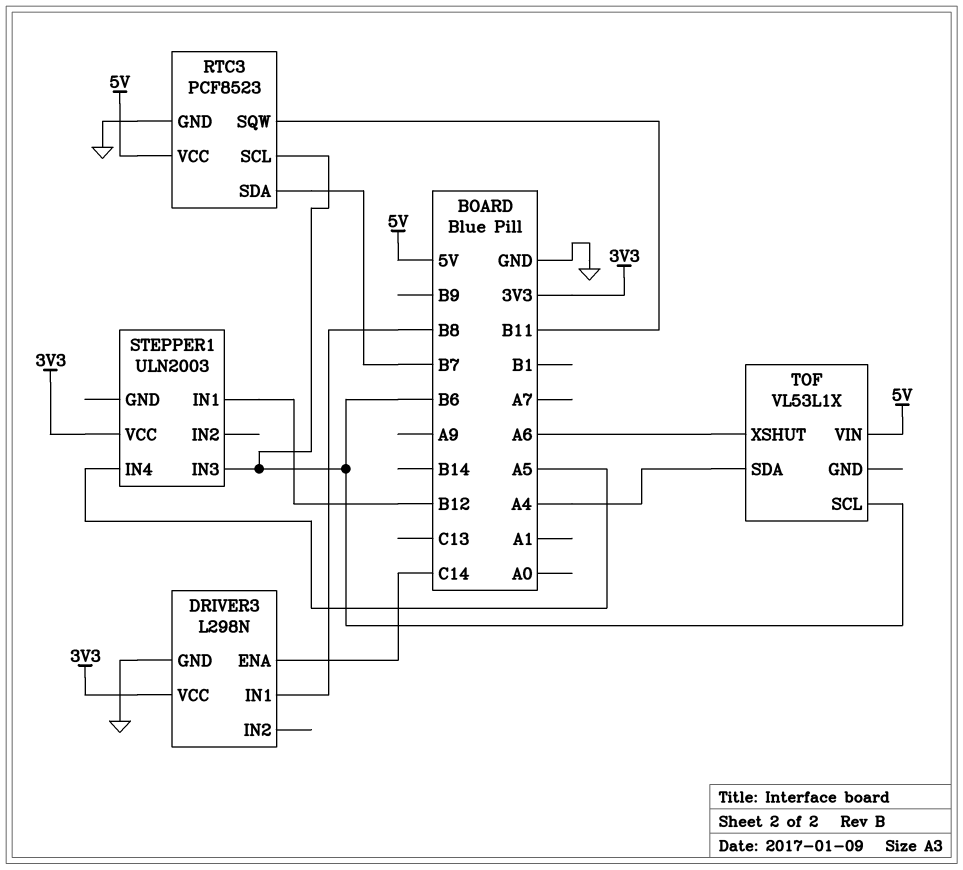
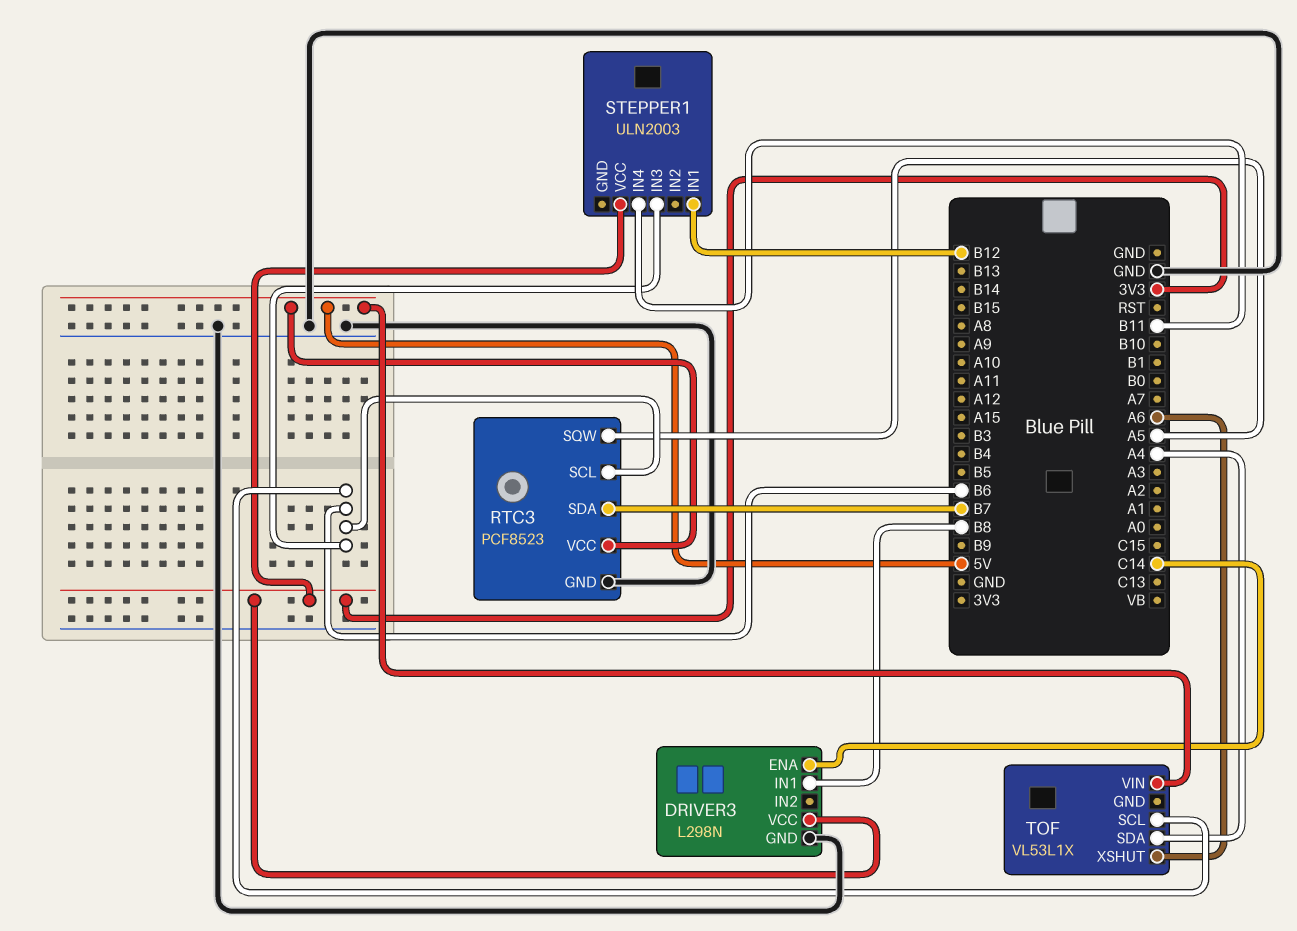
RTC3 pin SQW: B11 -> A5
STEPPER1 pin IN4: A5 -> B11

